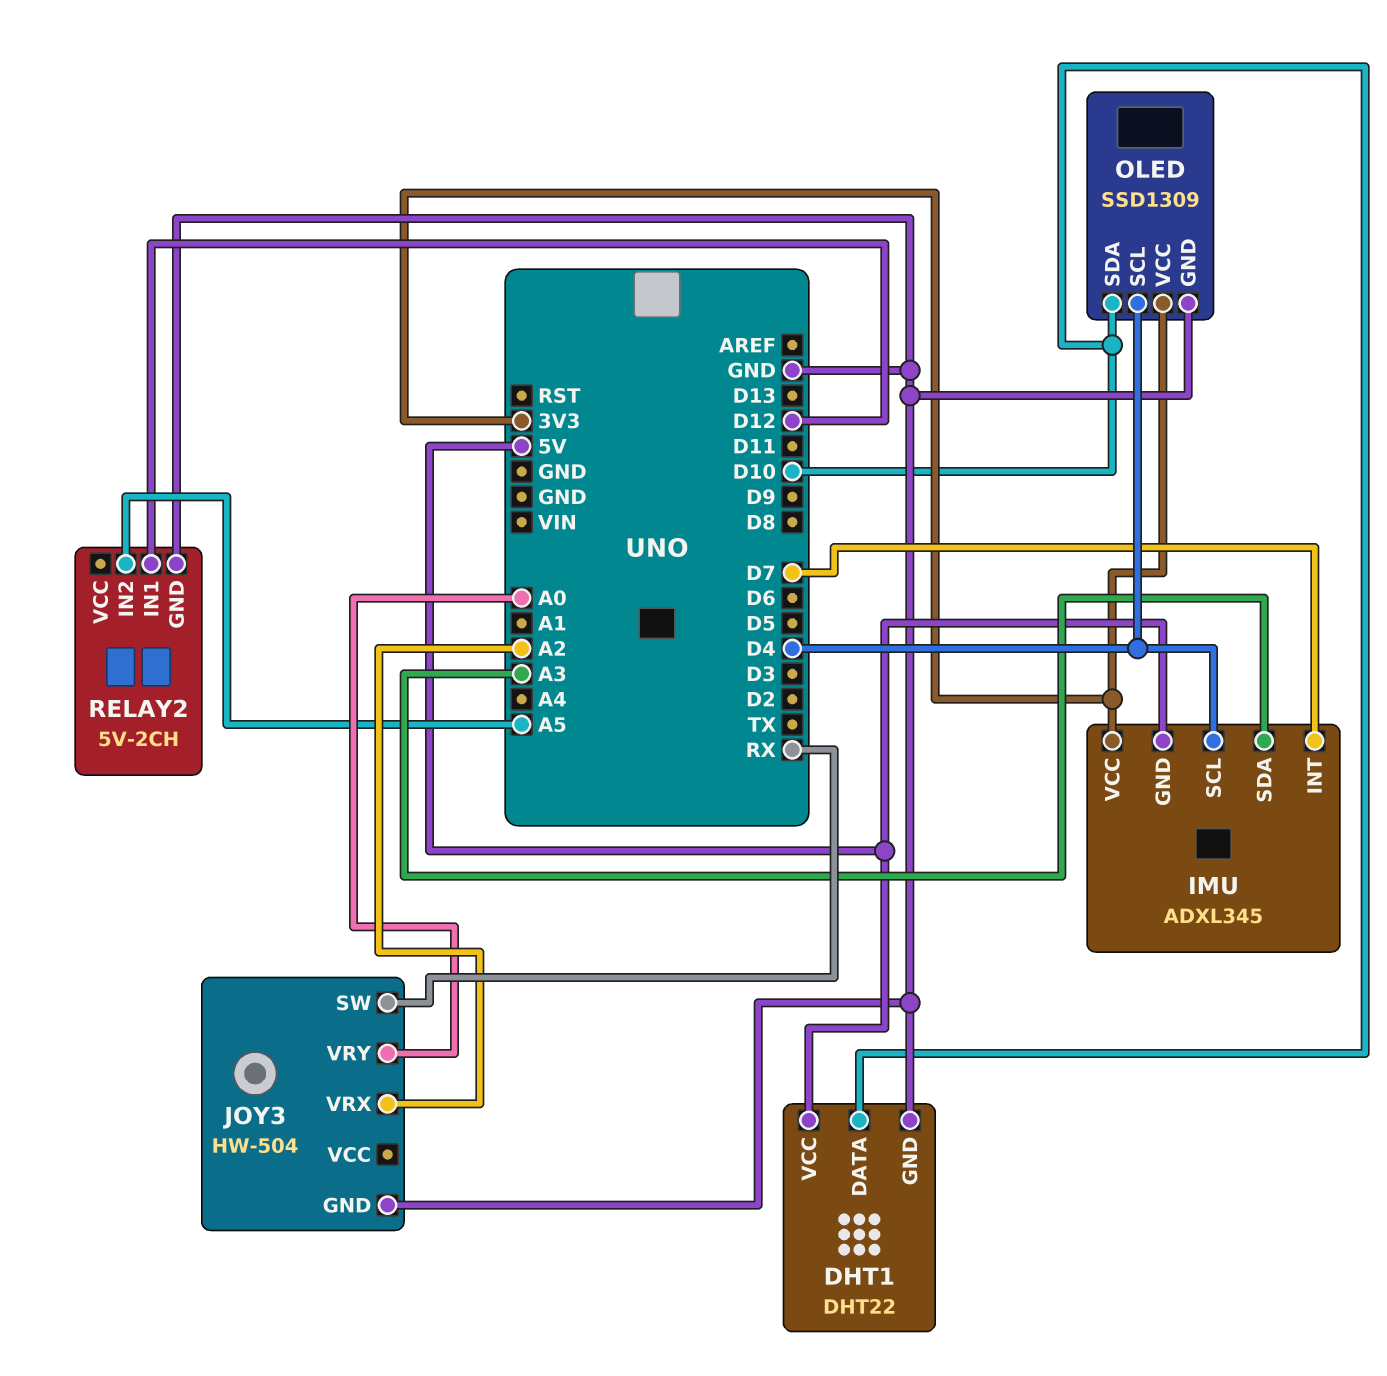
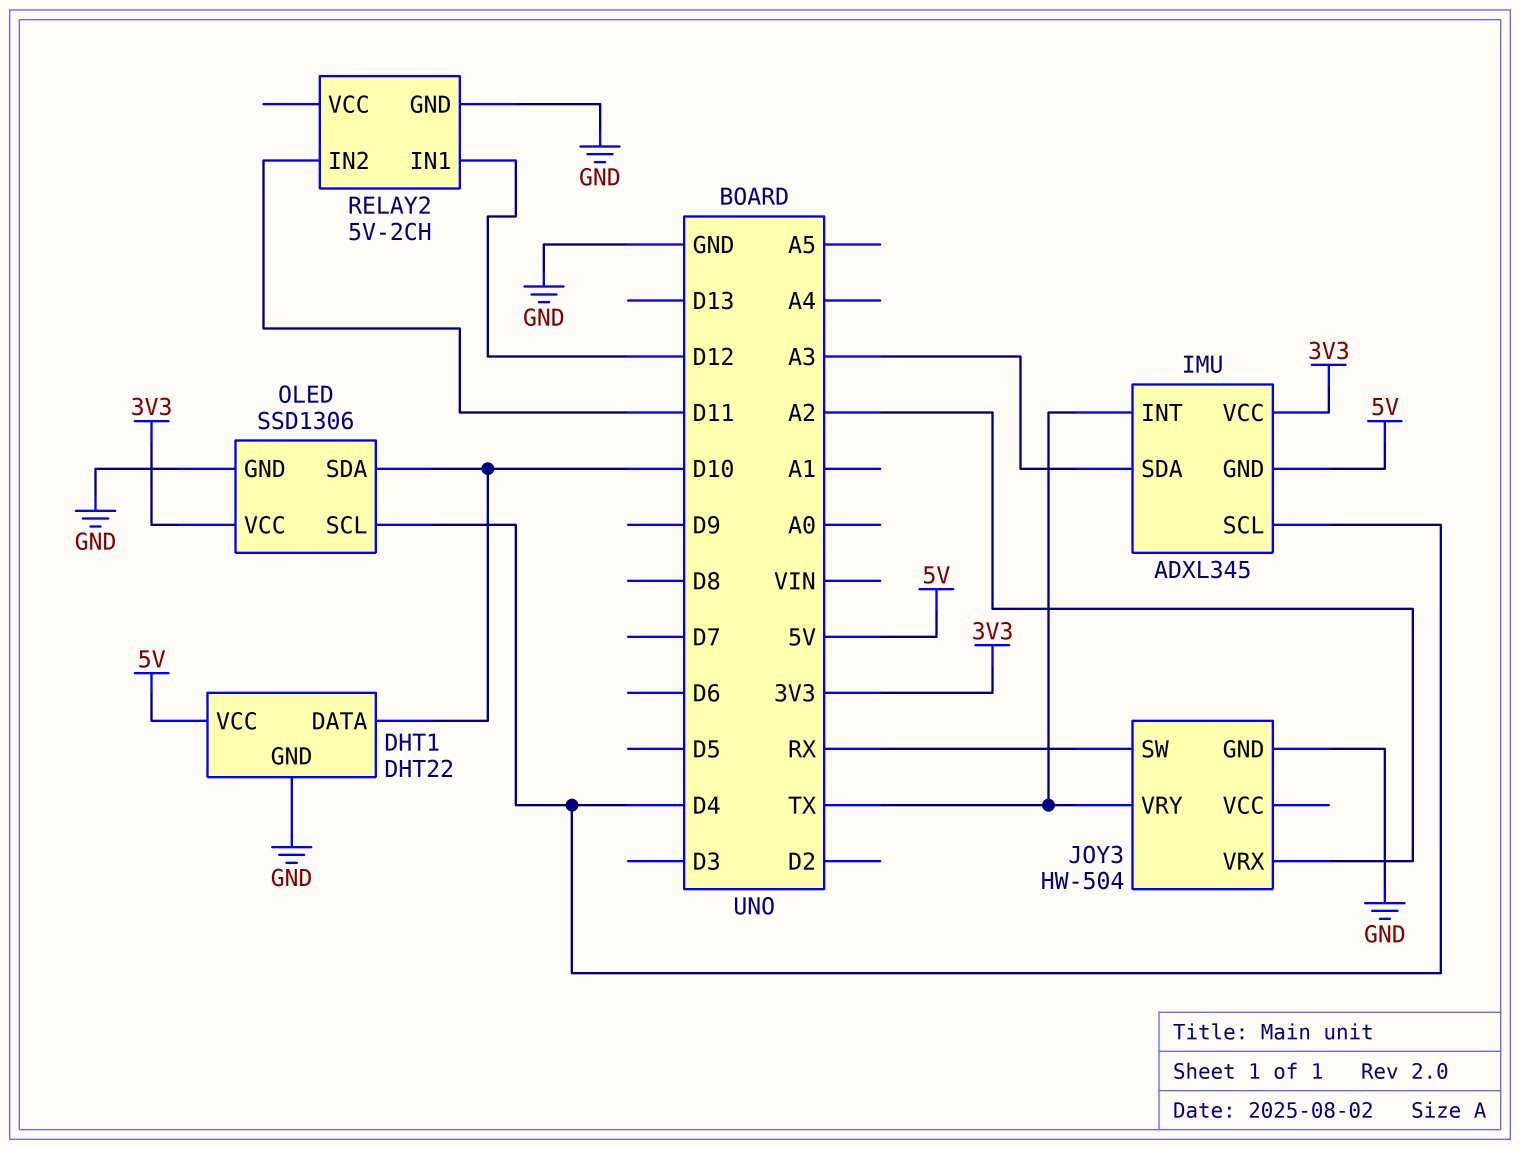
IMU pin INT: D7 -> TX
JOY3 pin VRY: A0 -> TX
OLED: SSD1309 -> SSD1306
RELAY2 pin IN2: A5 -> D11

